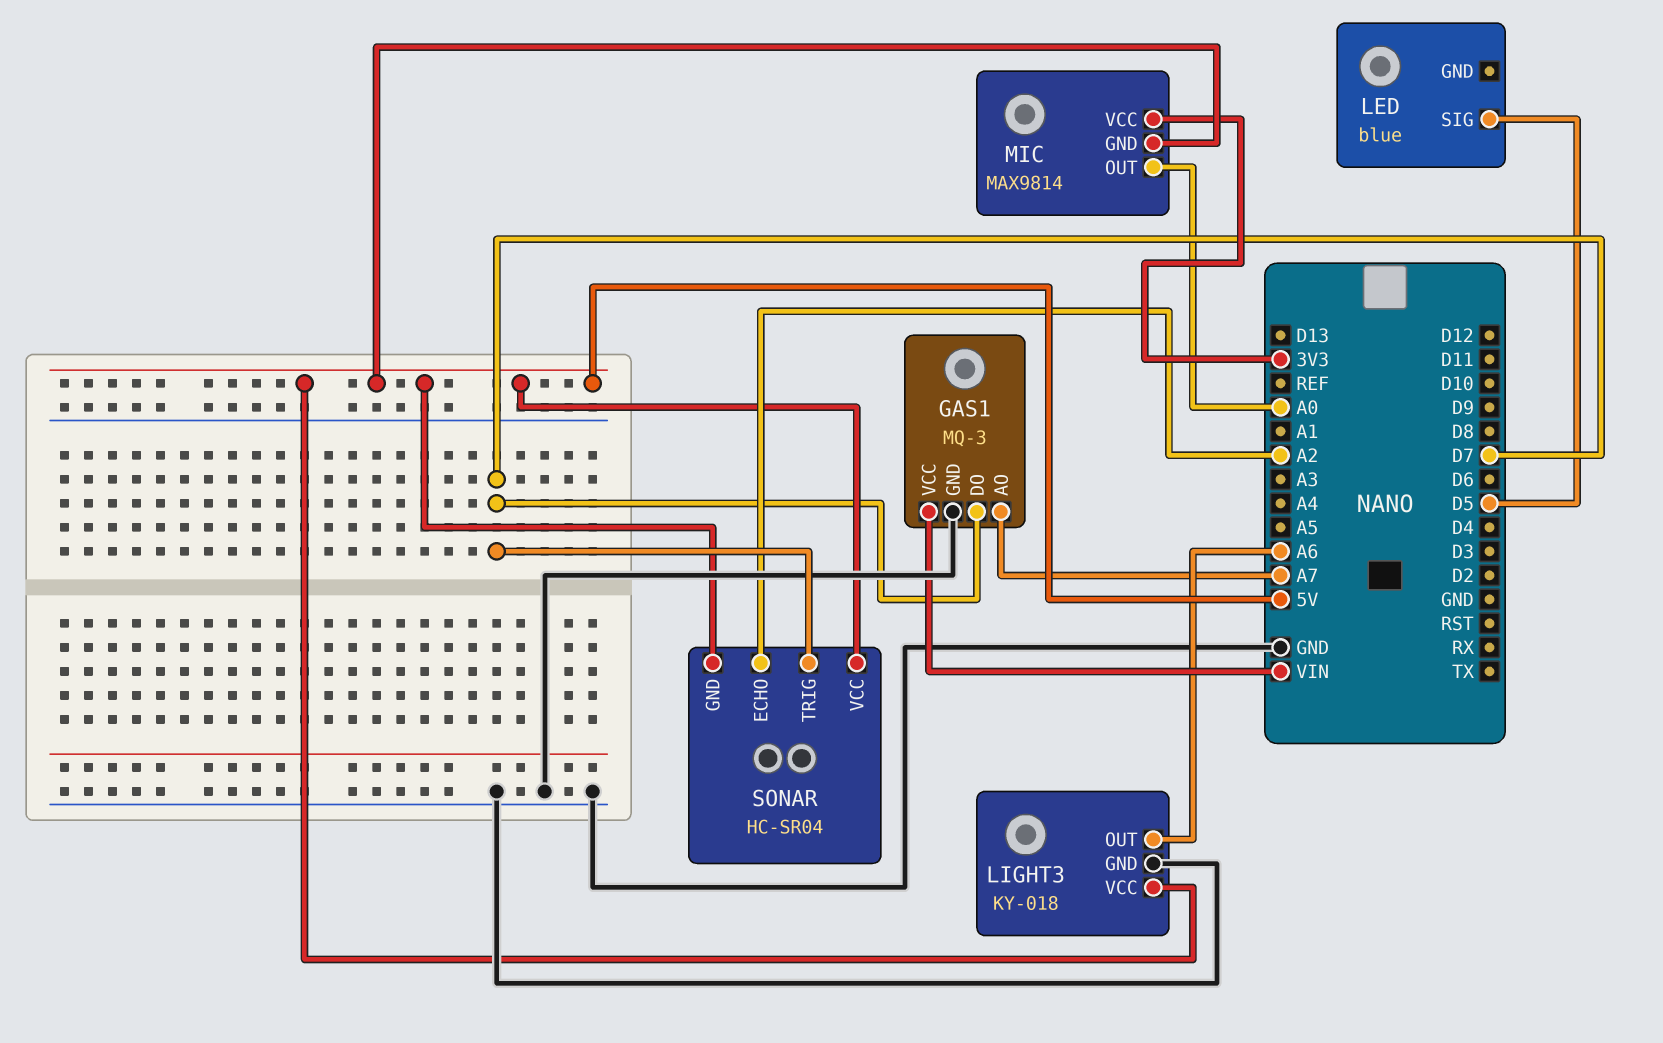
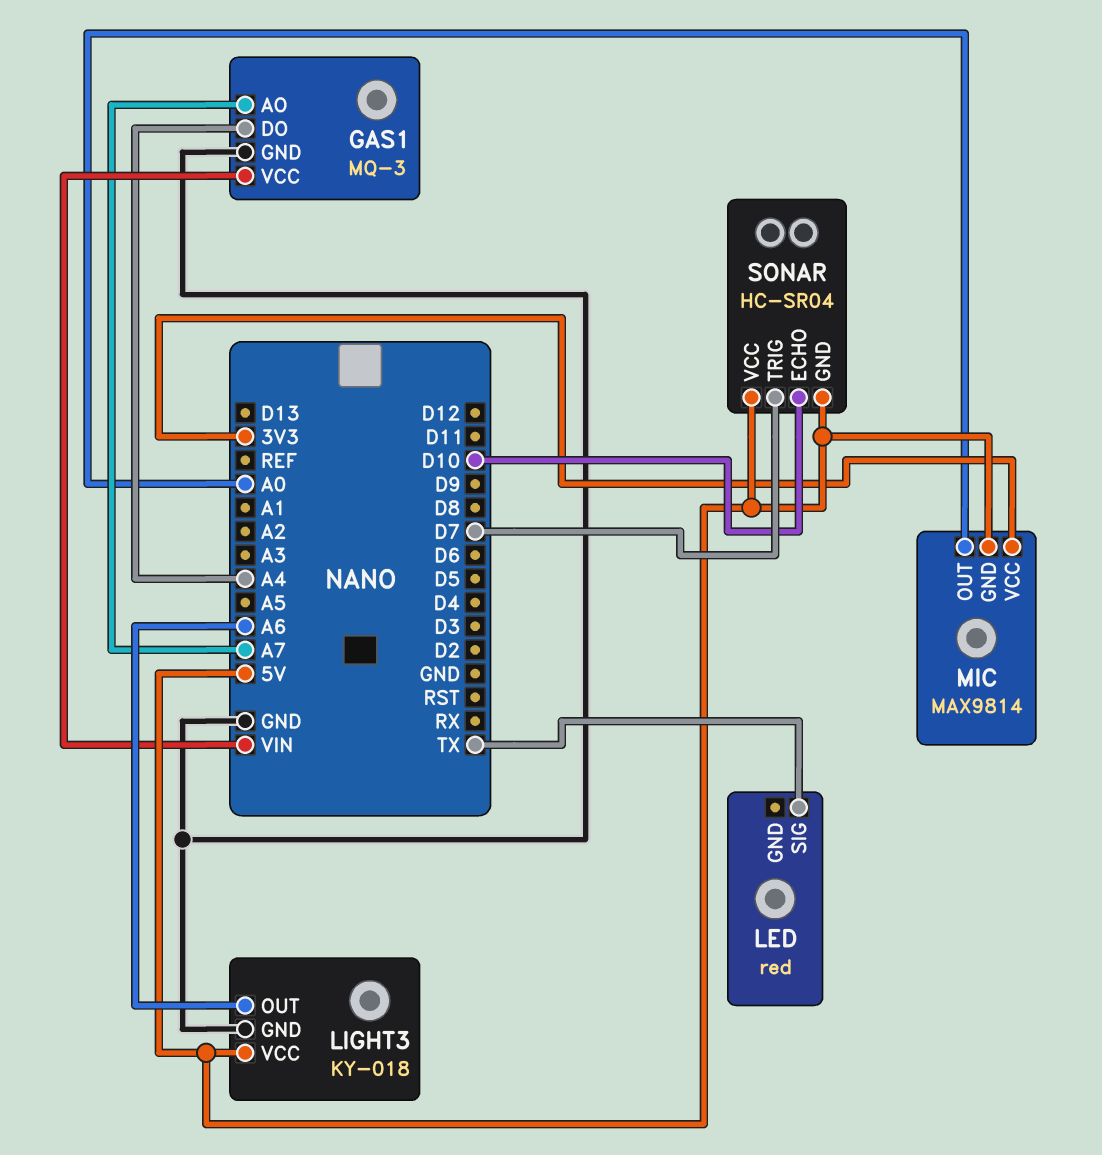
GAS1 pin DO: D7 -> A4
LED: blue -> red
LED pin SIG: D5 -> TX
SONAR pin ECHO: A2 -> D10

